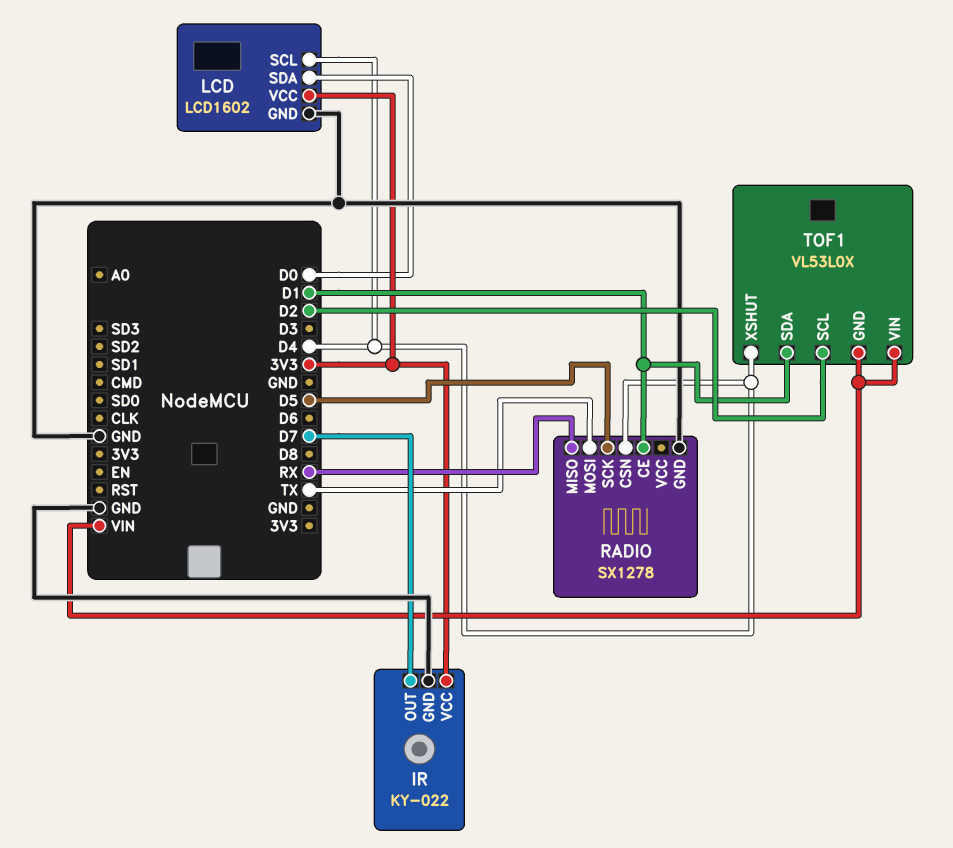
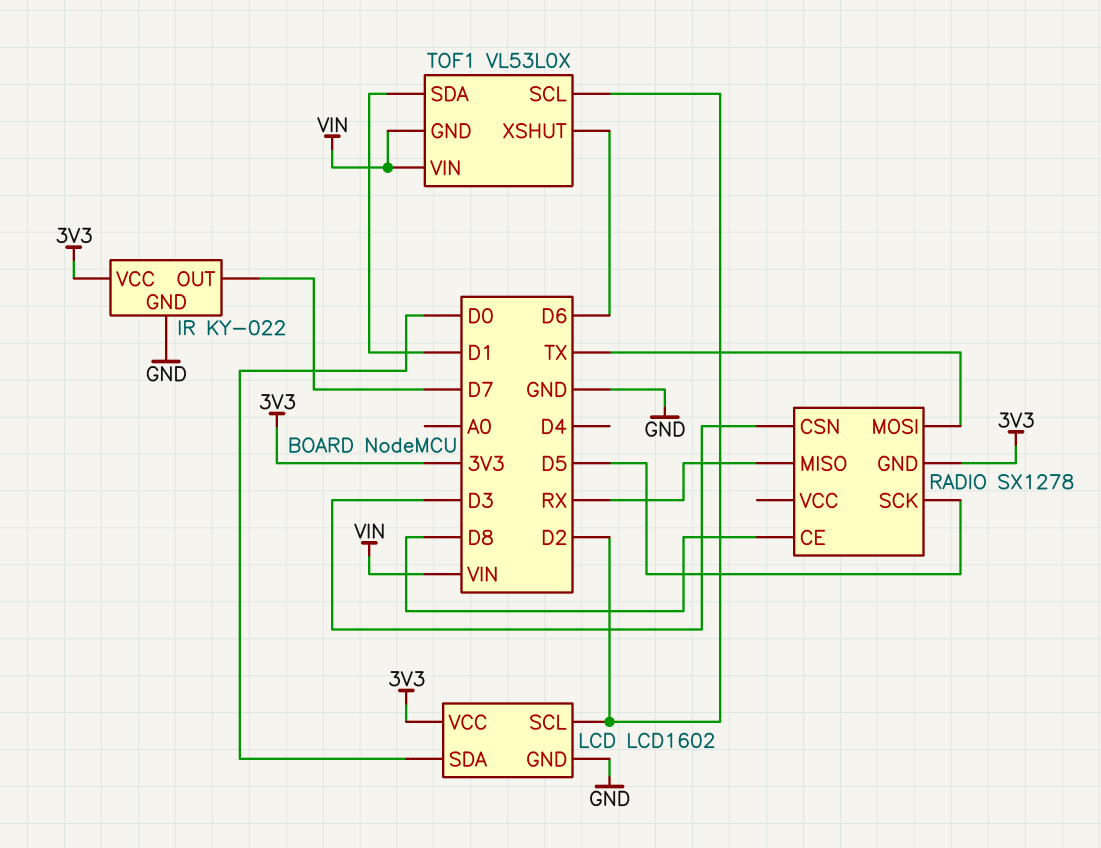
LCD pin SCL: D4 -> D2
RADIO pin CE: D1 -> D8
RADIO pin CSN: D4 -> D3
RADIO pin GND: GND -> 3V3
TOF1 pin XSHUT: D4 -> D6

